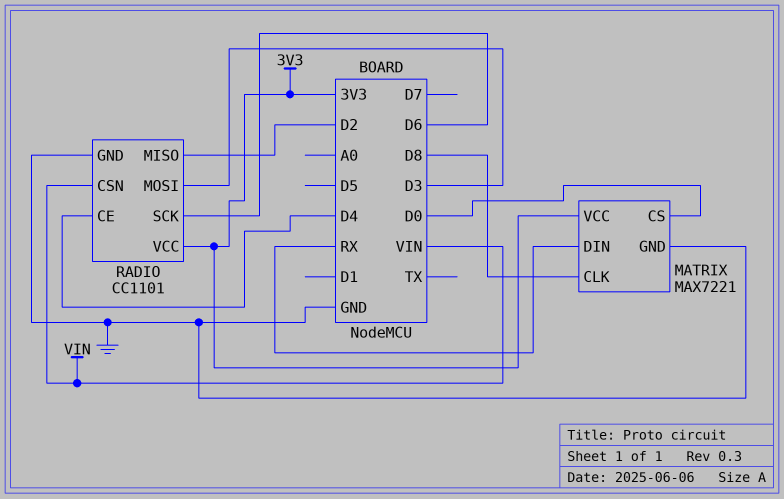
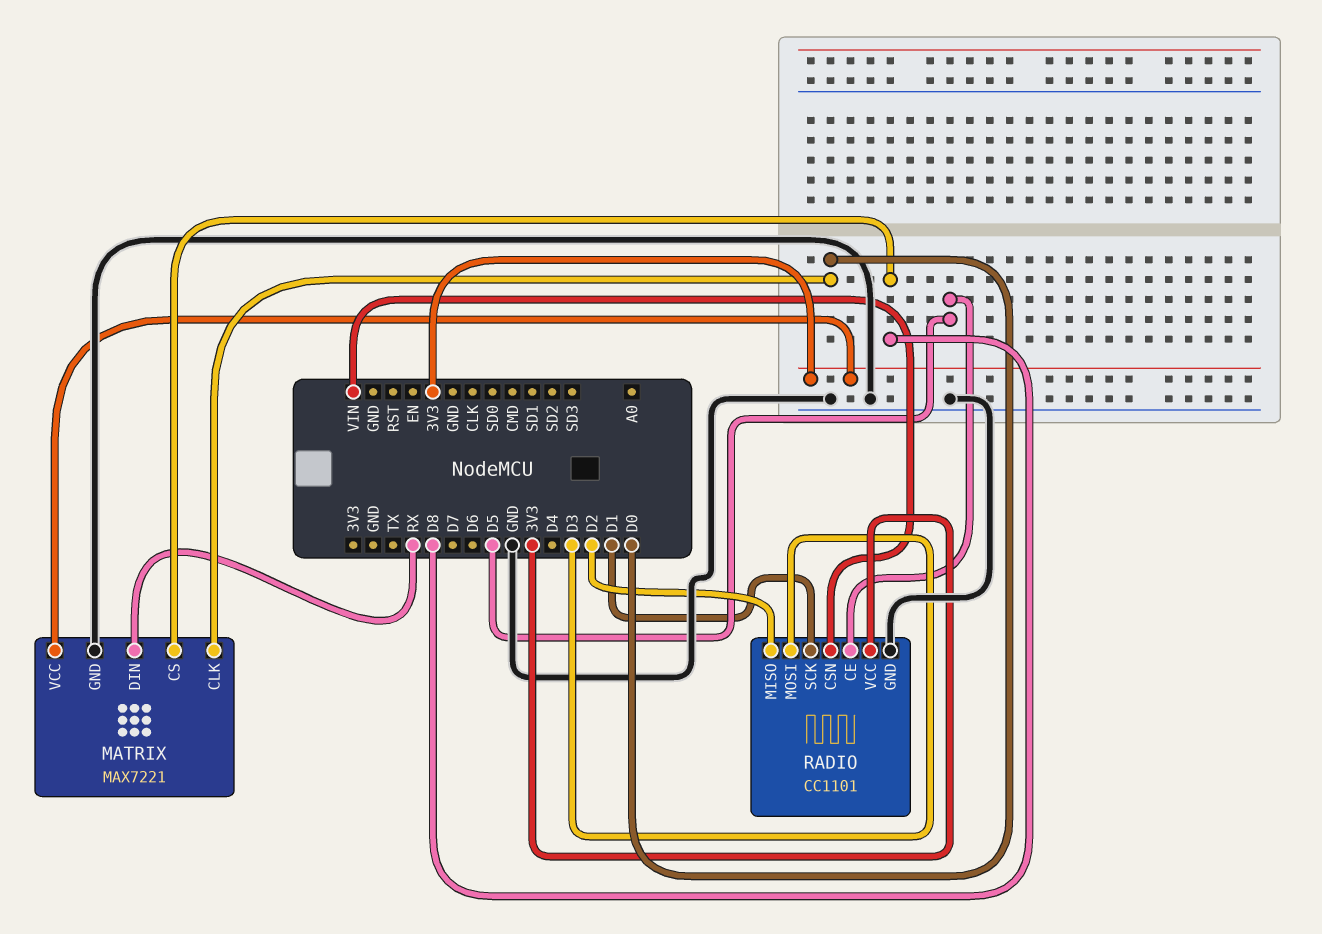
MATRIX pin CLK: D8 -> D0
MATRIX pin CS: D0 -> D8
RADIO pin CE: D4 -> D5
RADIO pin SCK: D6 -> D1

